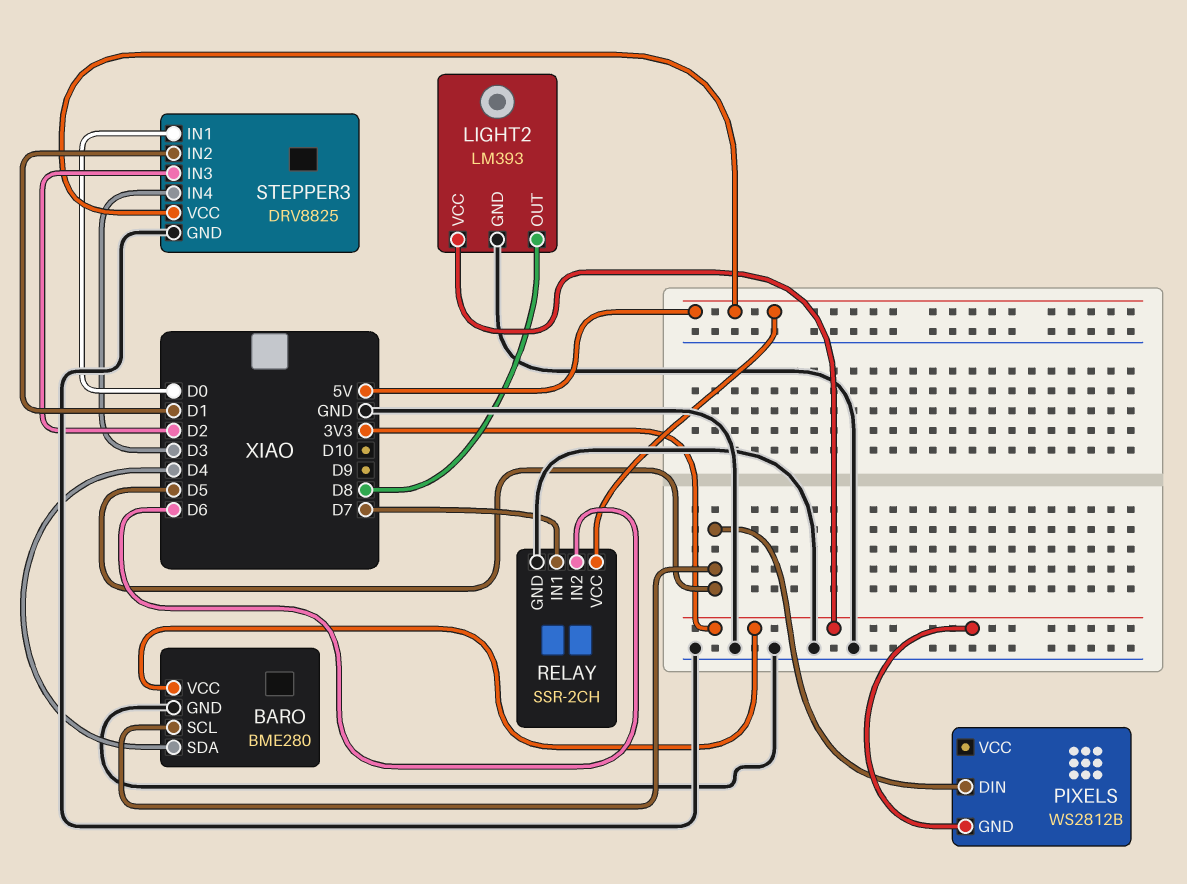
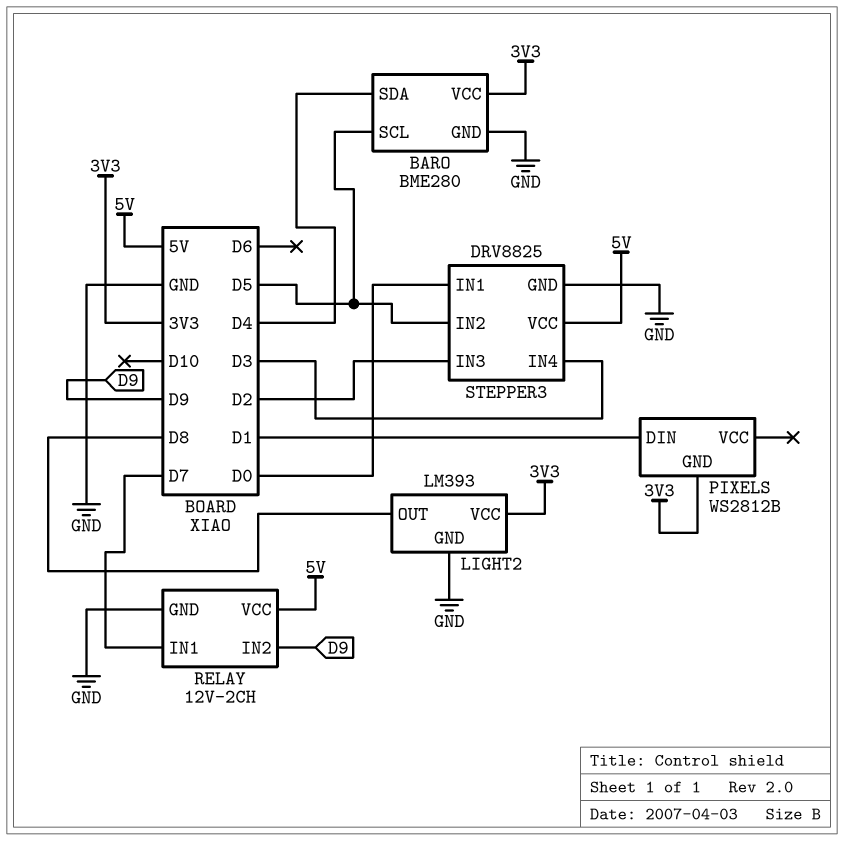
PIXELS pin DIN: D5 -> D1
RELAY: SSR-2CH -> 12V-2CH
RELAY pin IN2: D6 -> D9
STEPPER3 pin IN2: D1 -> D5

